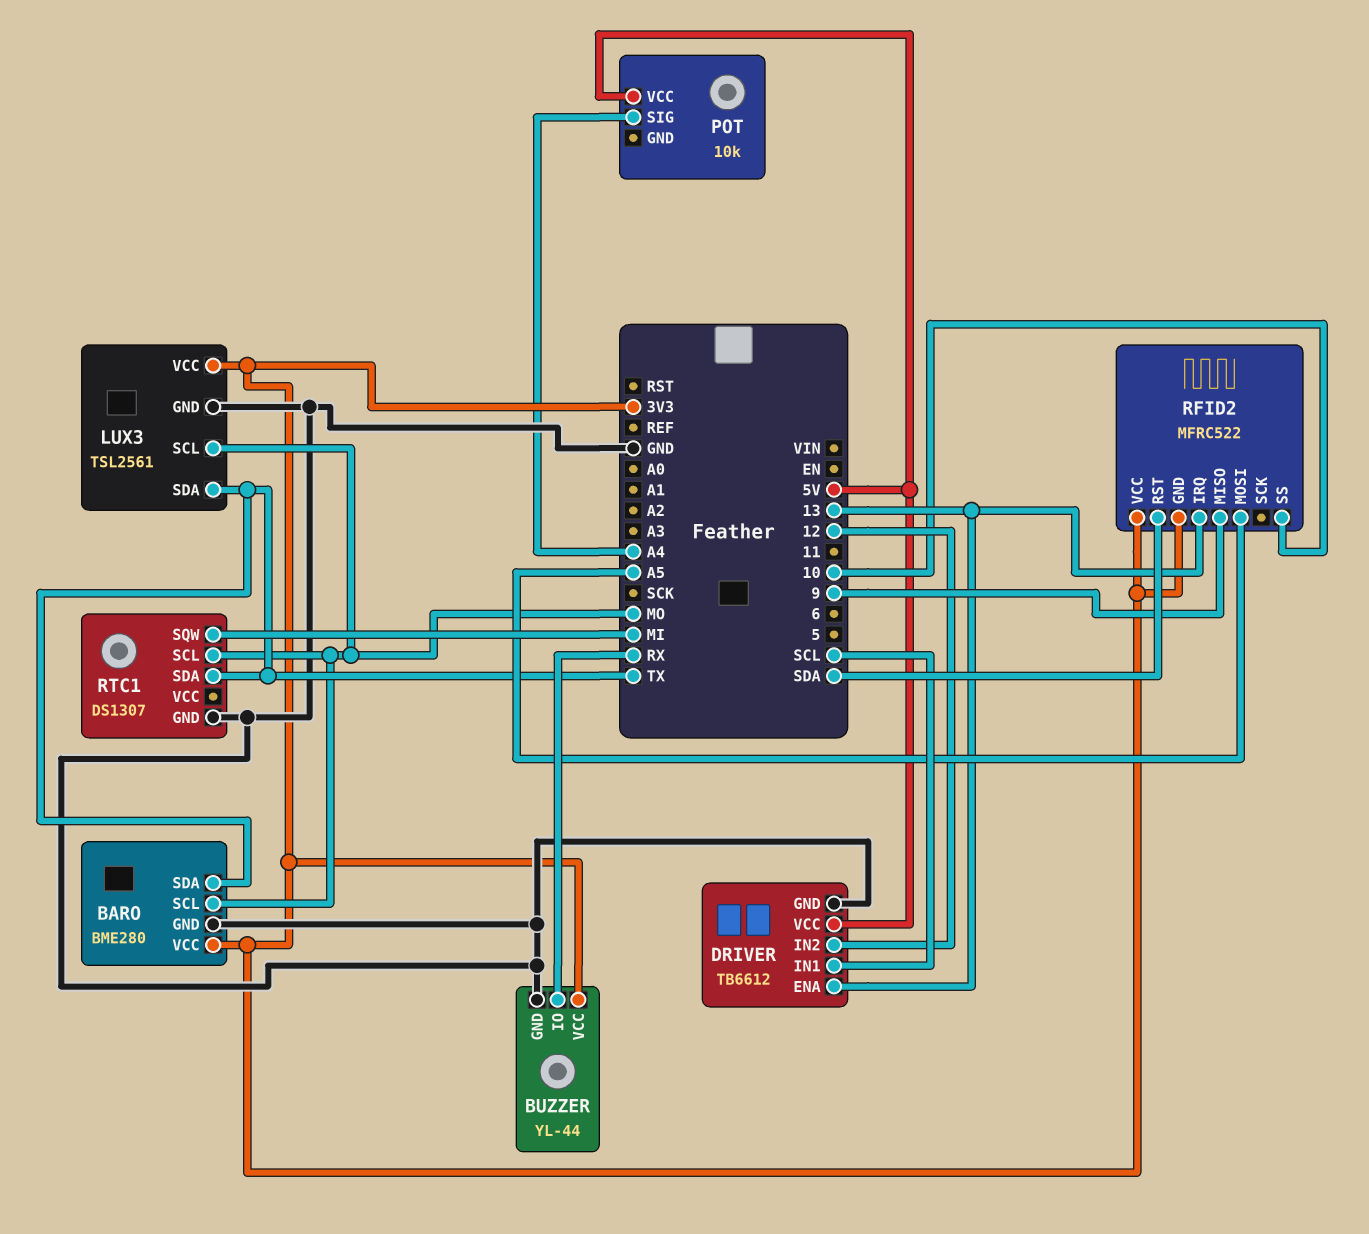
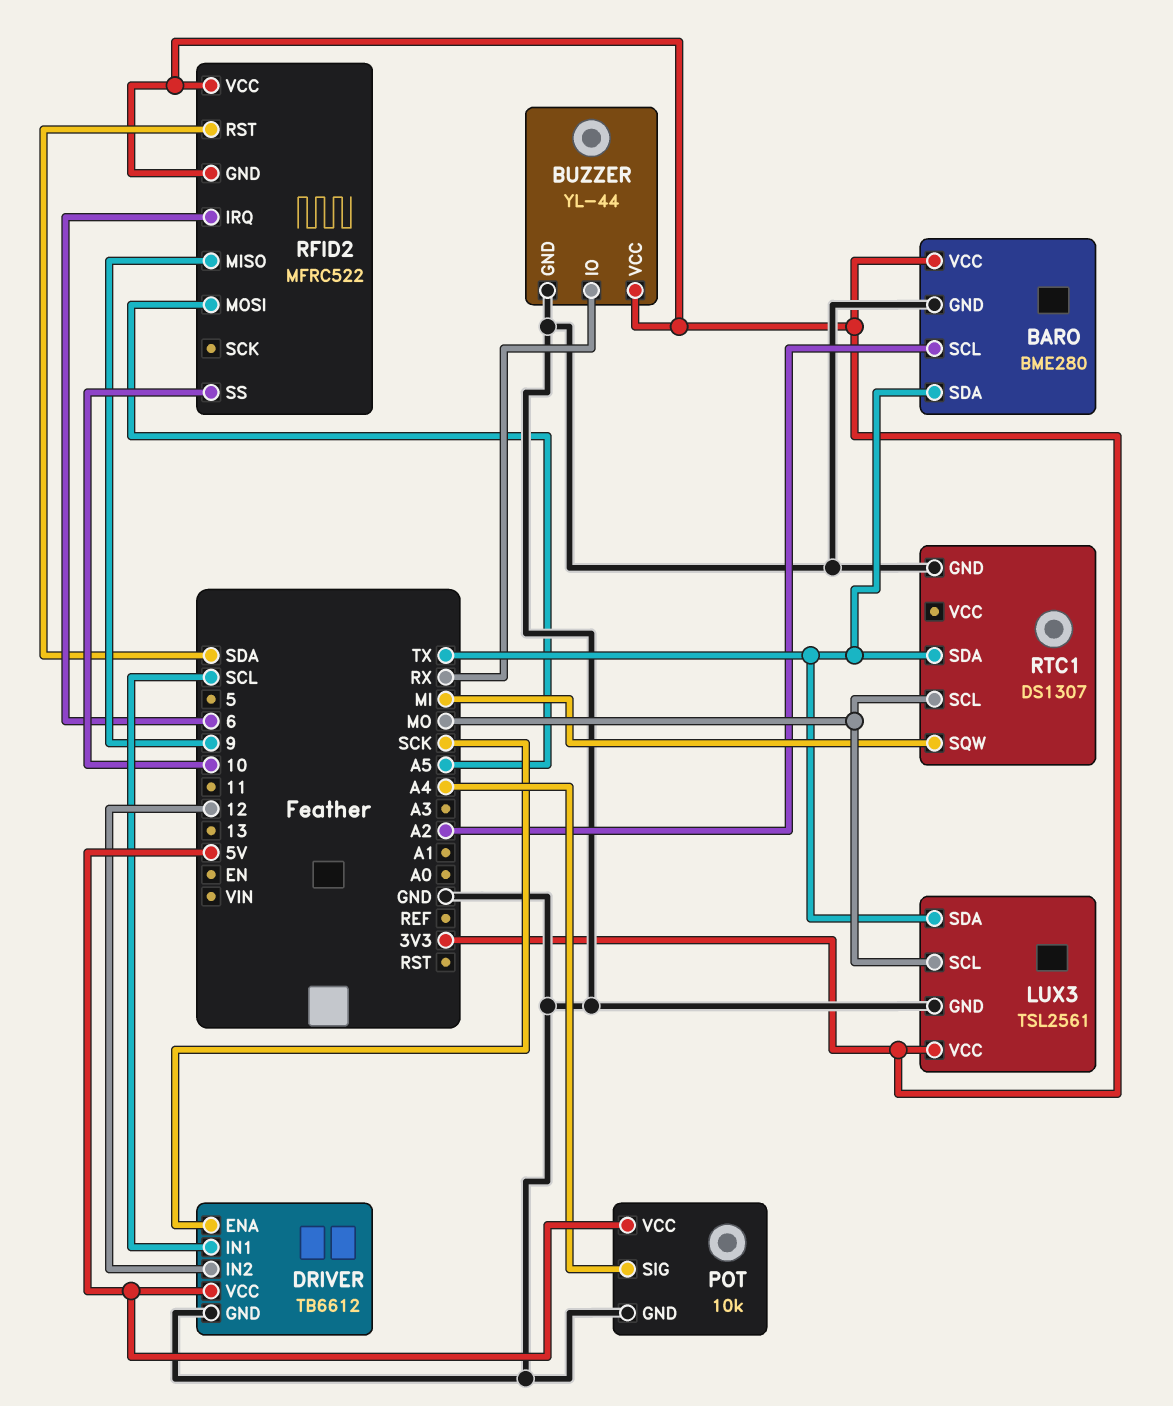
BARO pin SCL: MO -> A2
DRIVER pin ENA: 13 -> SCK
POT pin GND: none -> GND
RFID2 pin IRQ: 13 -> 6

